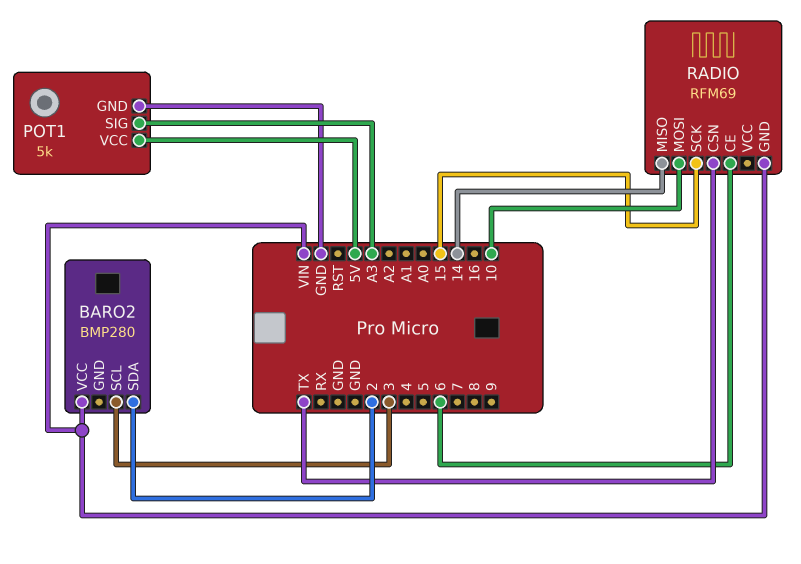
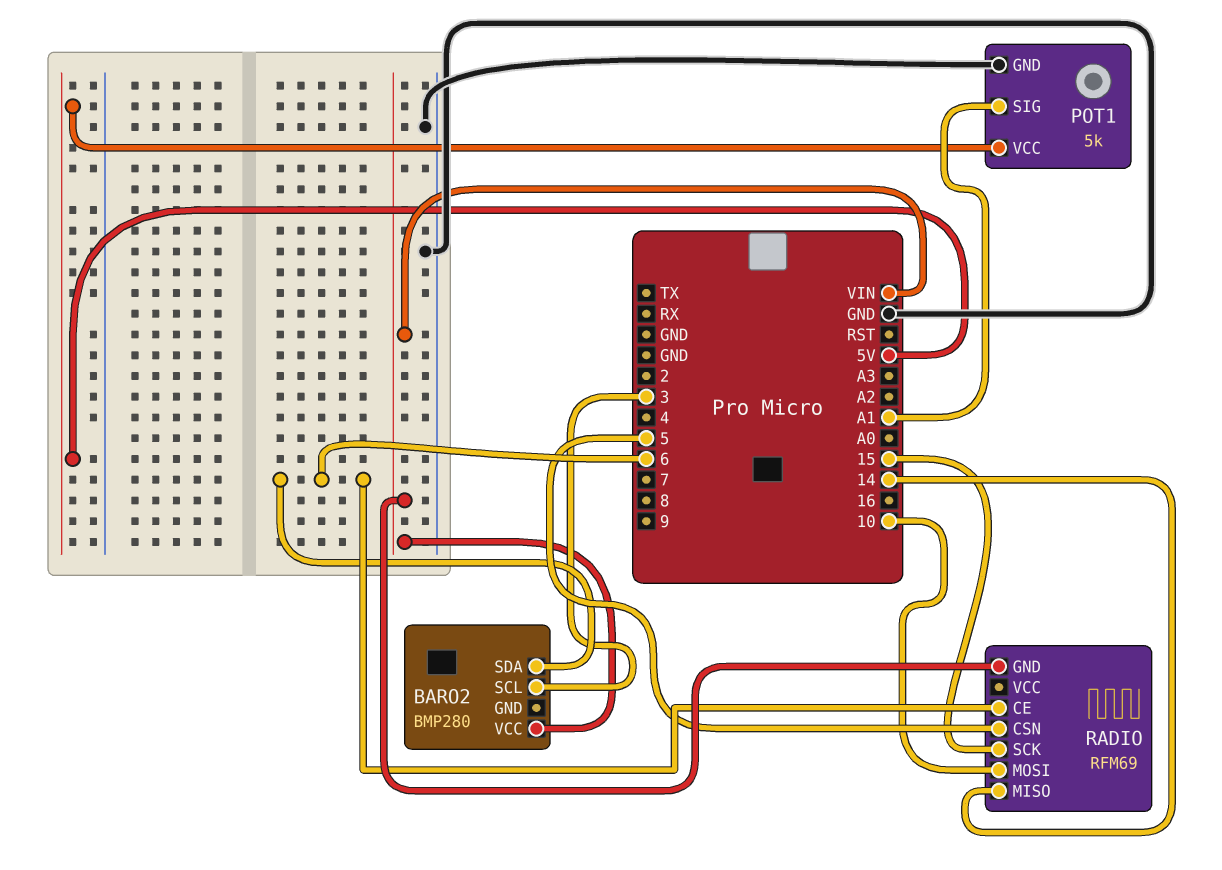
BARO2 pin SDA: 2 -> 6
POT1 pin SIG: A3 -> A1
RADIO pin CSN: TX -> 5

